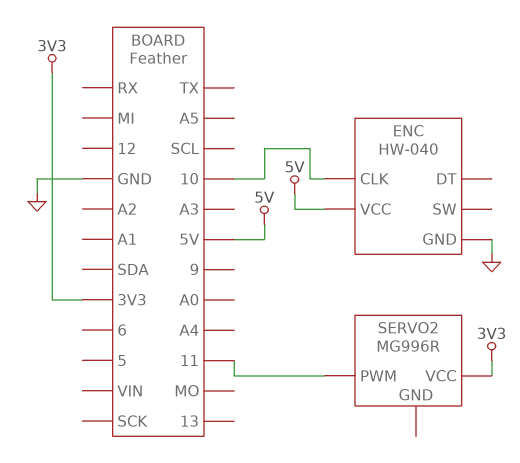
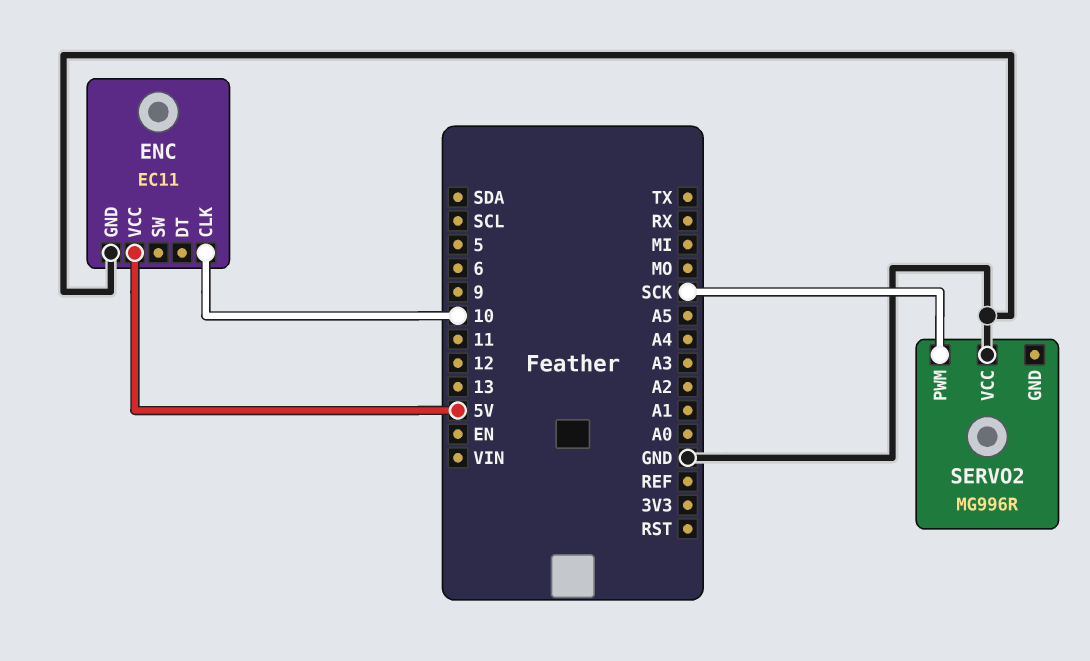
ENC: HW-040 -> EC11
SERVO2 pin PWM: 11 -> SCK
SERVO2 pin VCC: 3V3 -> GND

